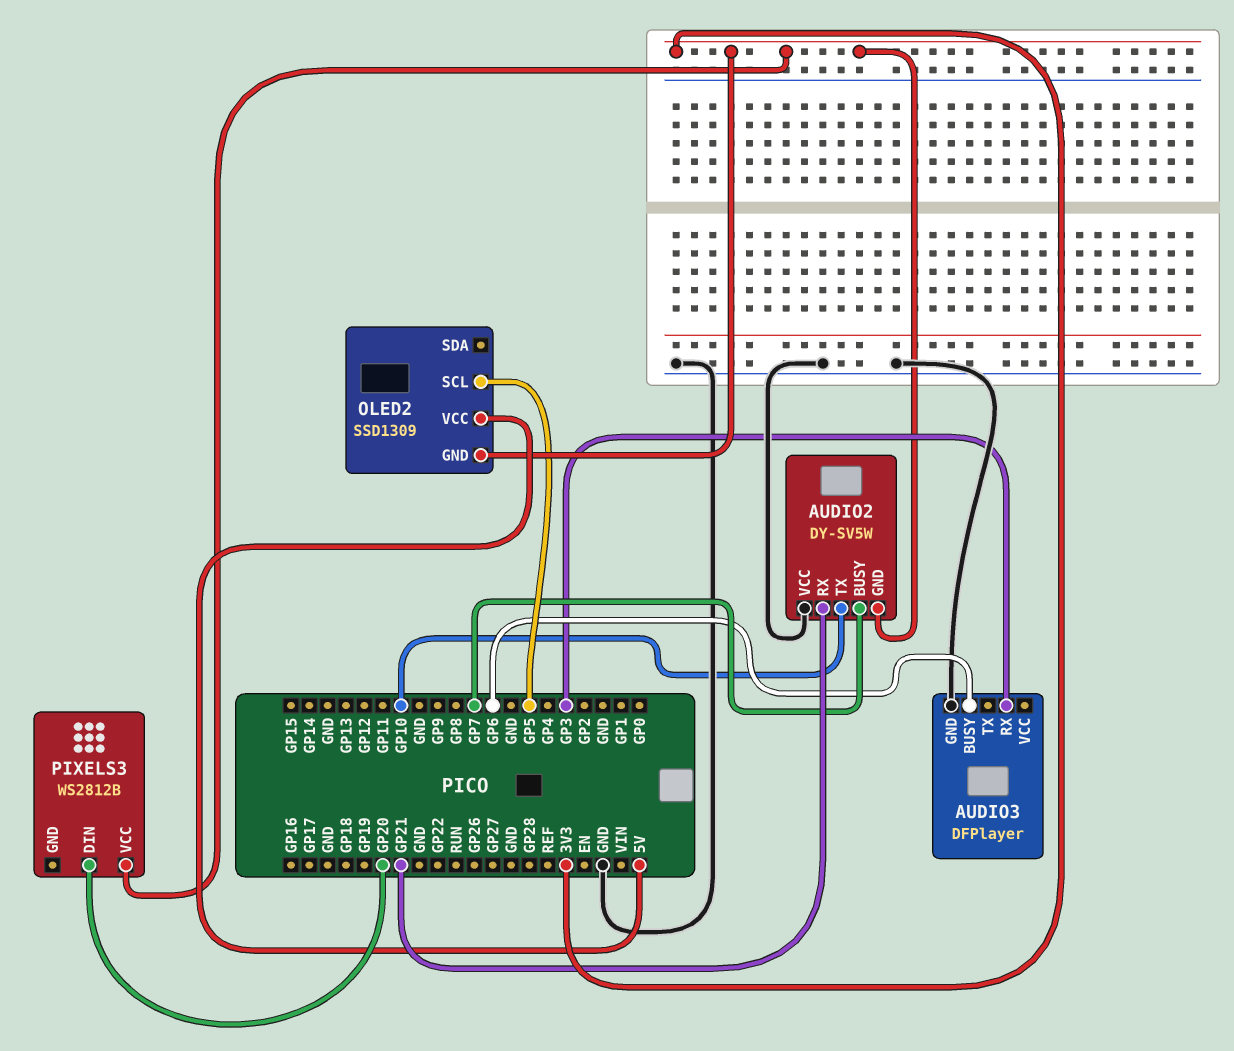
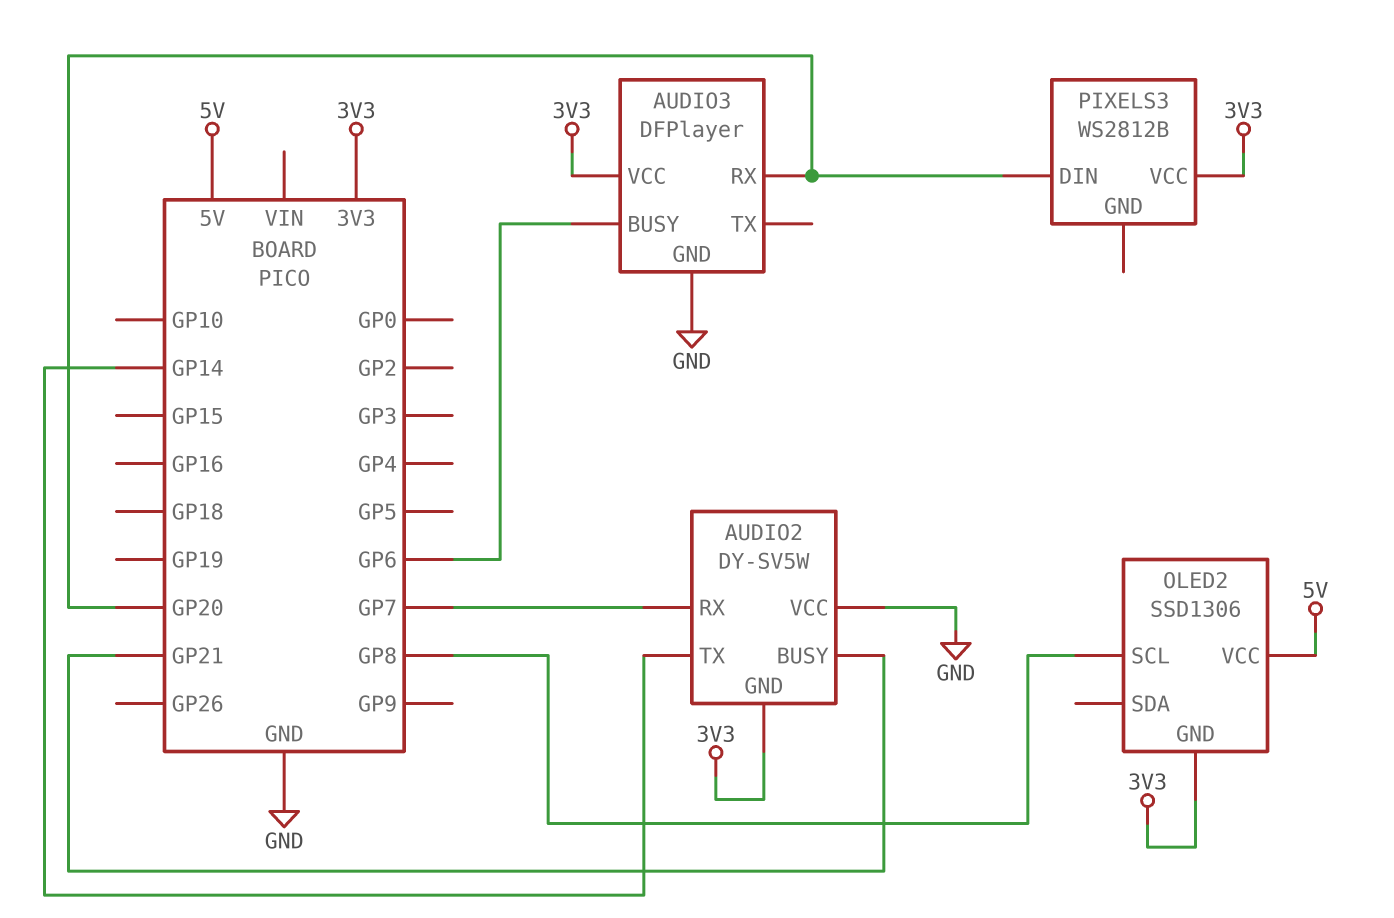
AUDIO2 pin BUSY: GP7 -> GP21
AUDIO2 pin RX: GP21 -> GP7
AUDIO2 pin TX: GP10 -> GP14
AUDIO3 pin RX: GP3 -> GP20
AUDIO3 pin VCC: none -> 3V3
OLED2: SSD1309 -> SSD1306
OLED2 pin SCL: GP5 -> GP8

